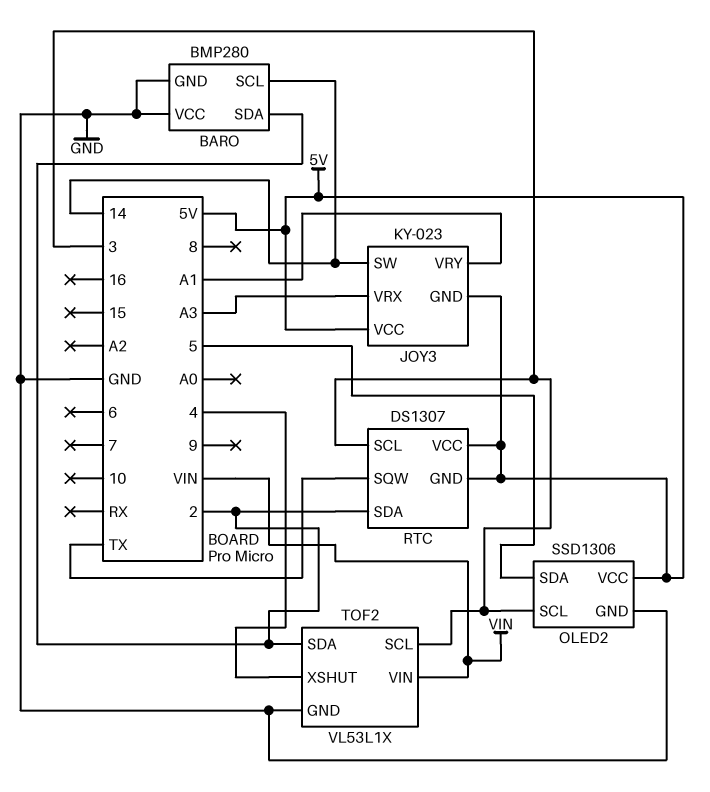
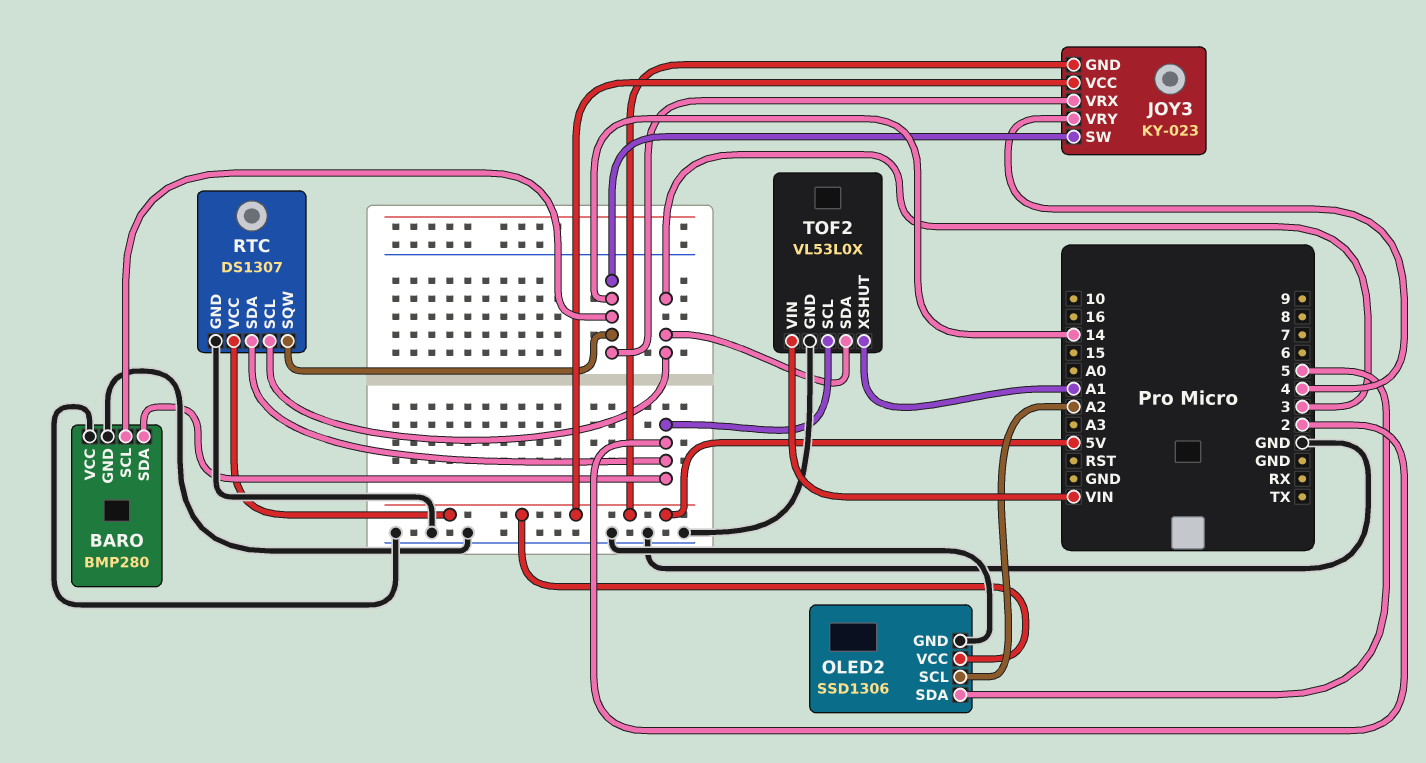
JOY3 pin VRX: A3 -> 14
JOY3 pin VRY: A1 -> 4
OLED2 pin SCL: 3 -> A2
RTC pin GND: 5V -> GND
RTC pin SQW: TX -> 14
TOF2: VL53L1X -> VL53L0X
TOF2 pin SCL: 3 -> 2
TOF2 pin SDA: 2 -> 3
TOF2 pin XSHUT: 4 -> A1

